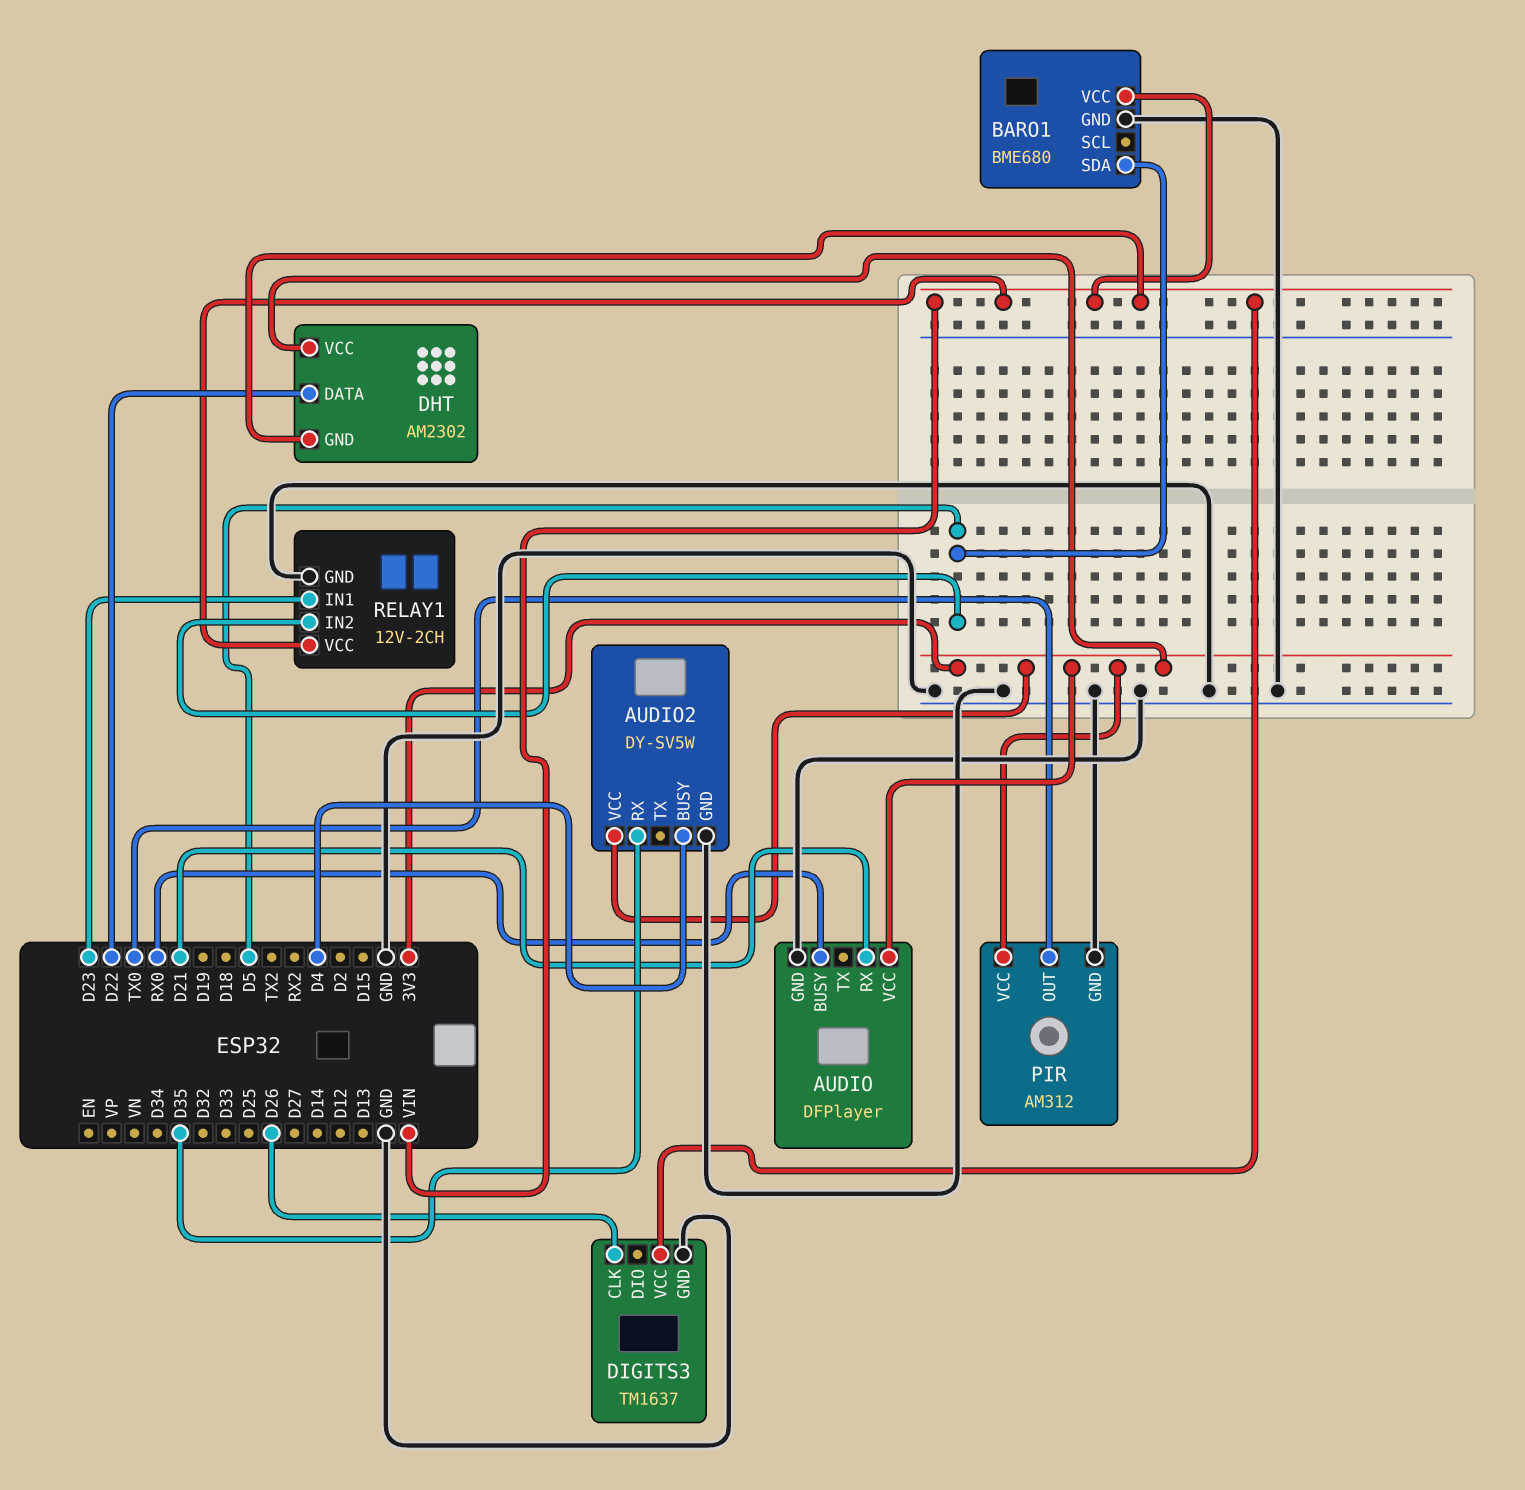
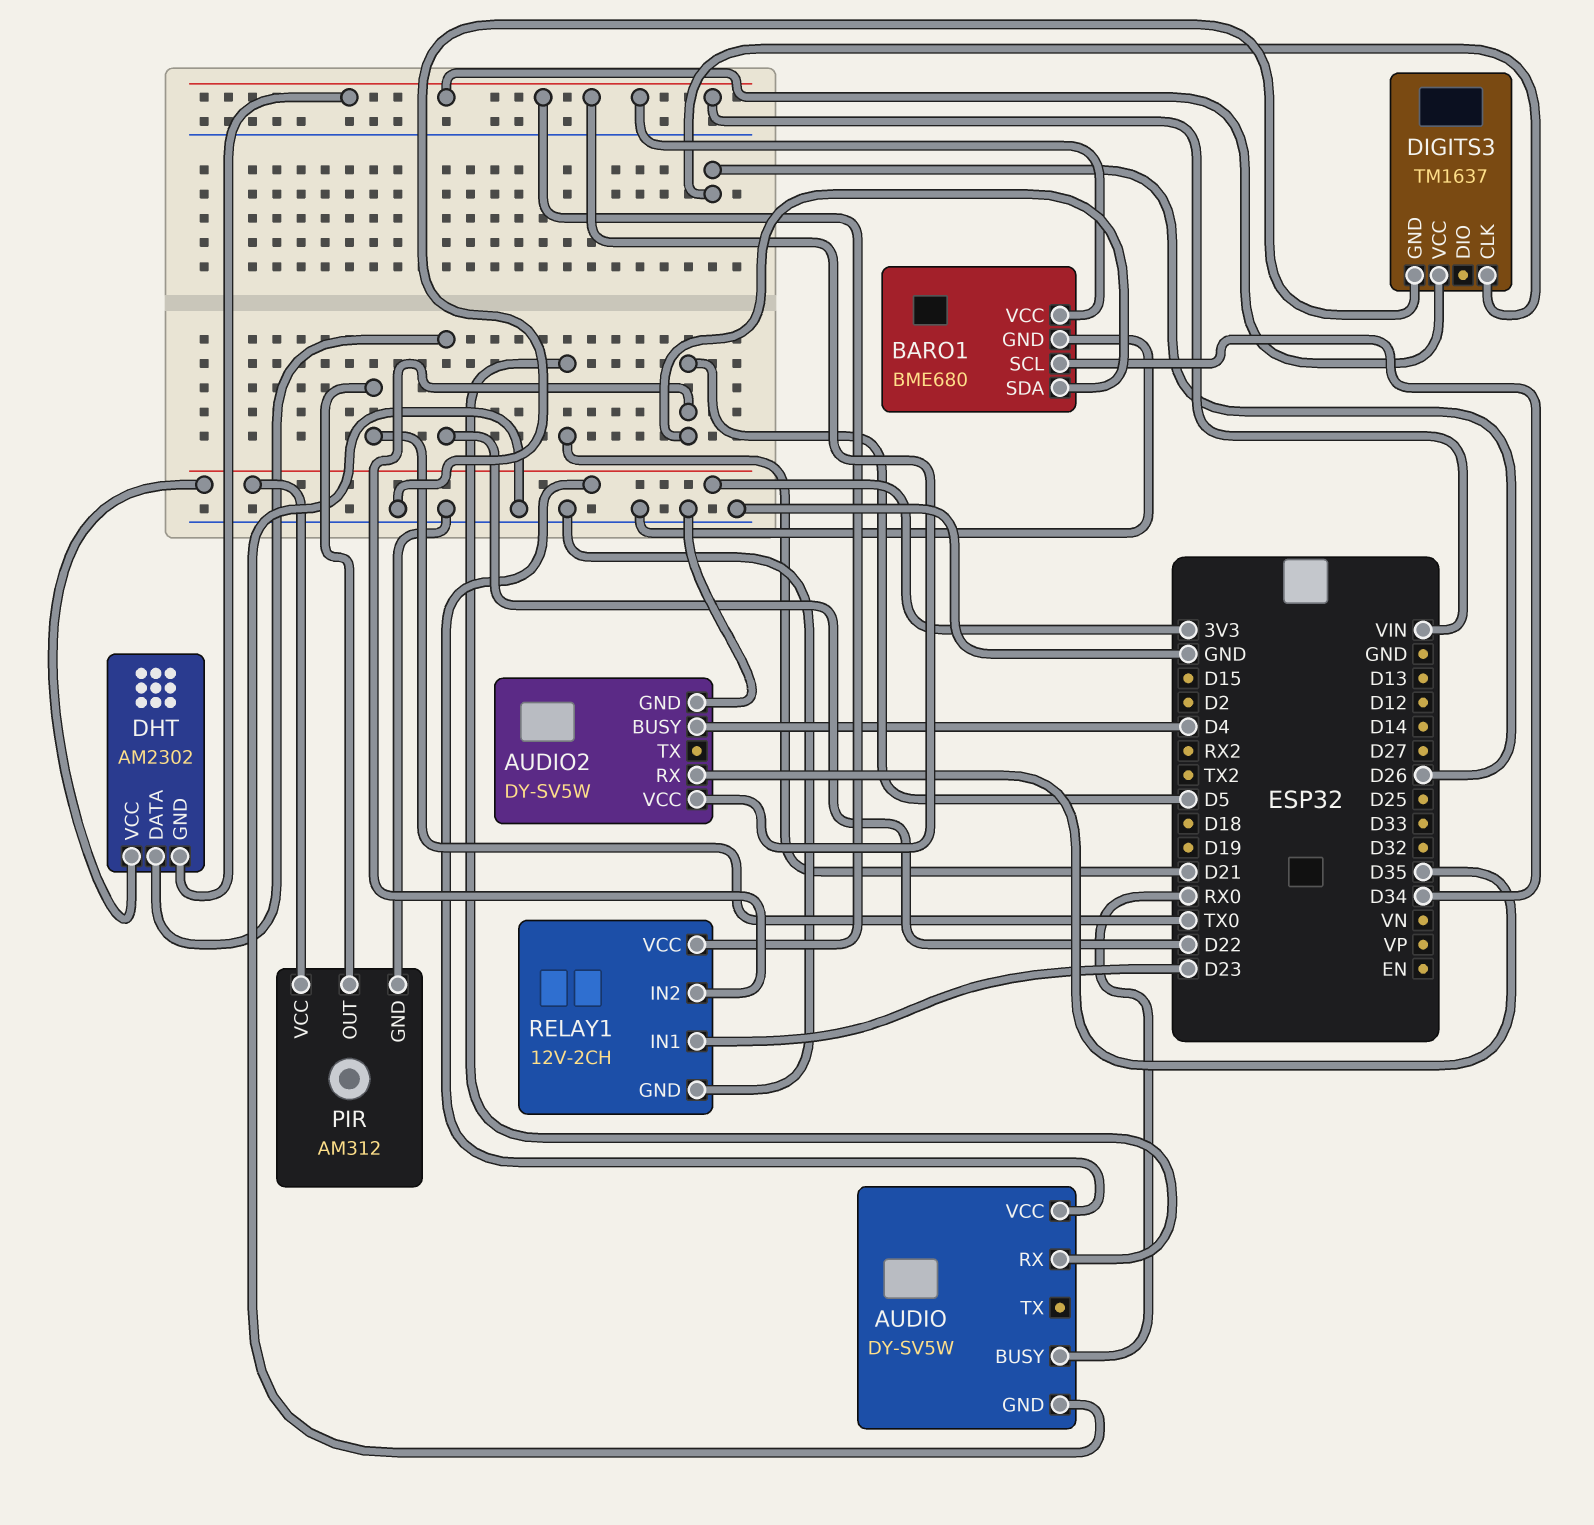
AUDIO: DFPlayer -> DY-SV5W
AUDIO2 pin VCC: 3V3 -> VIN
BARO1 pin SCL: none -> D34

